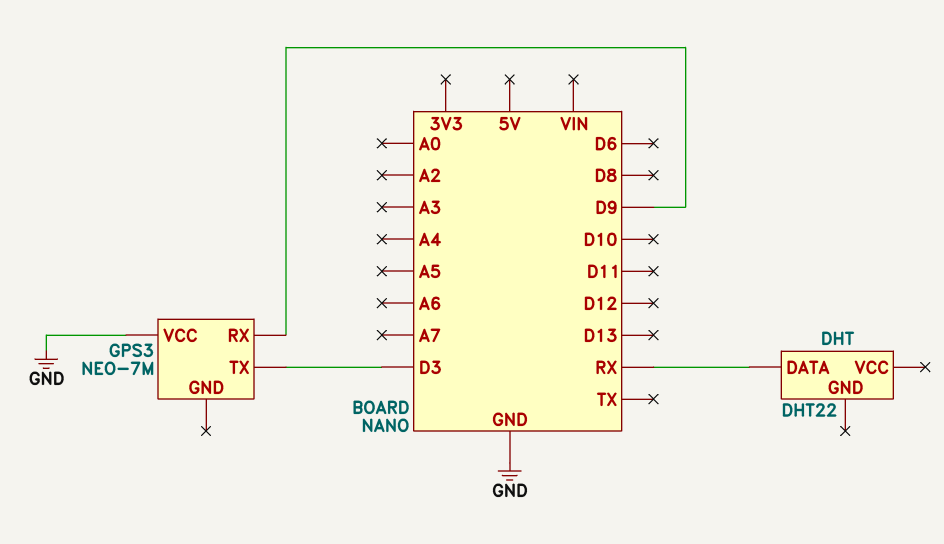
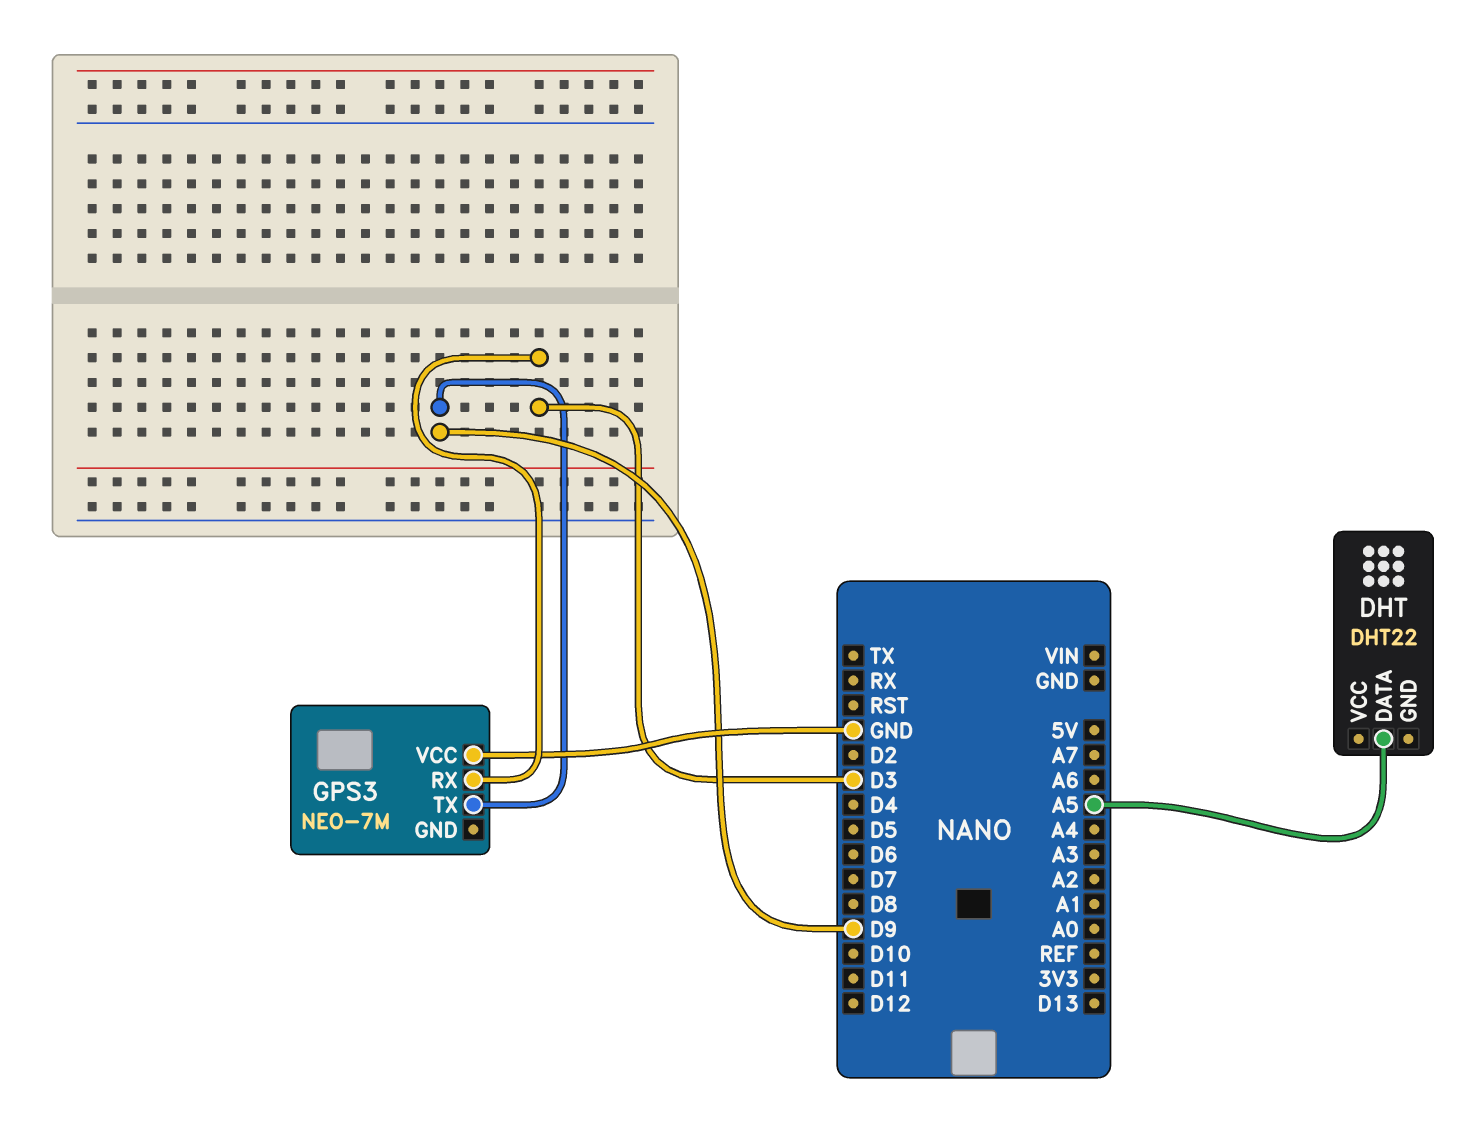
DHT pin DATA: RX -> A5
GPS3 pin RX: D9 -> D3
GPS3 pin TX: D3 -> D9

